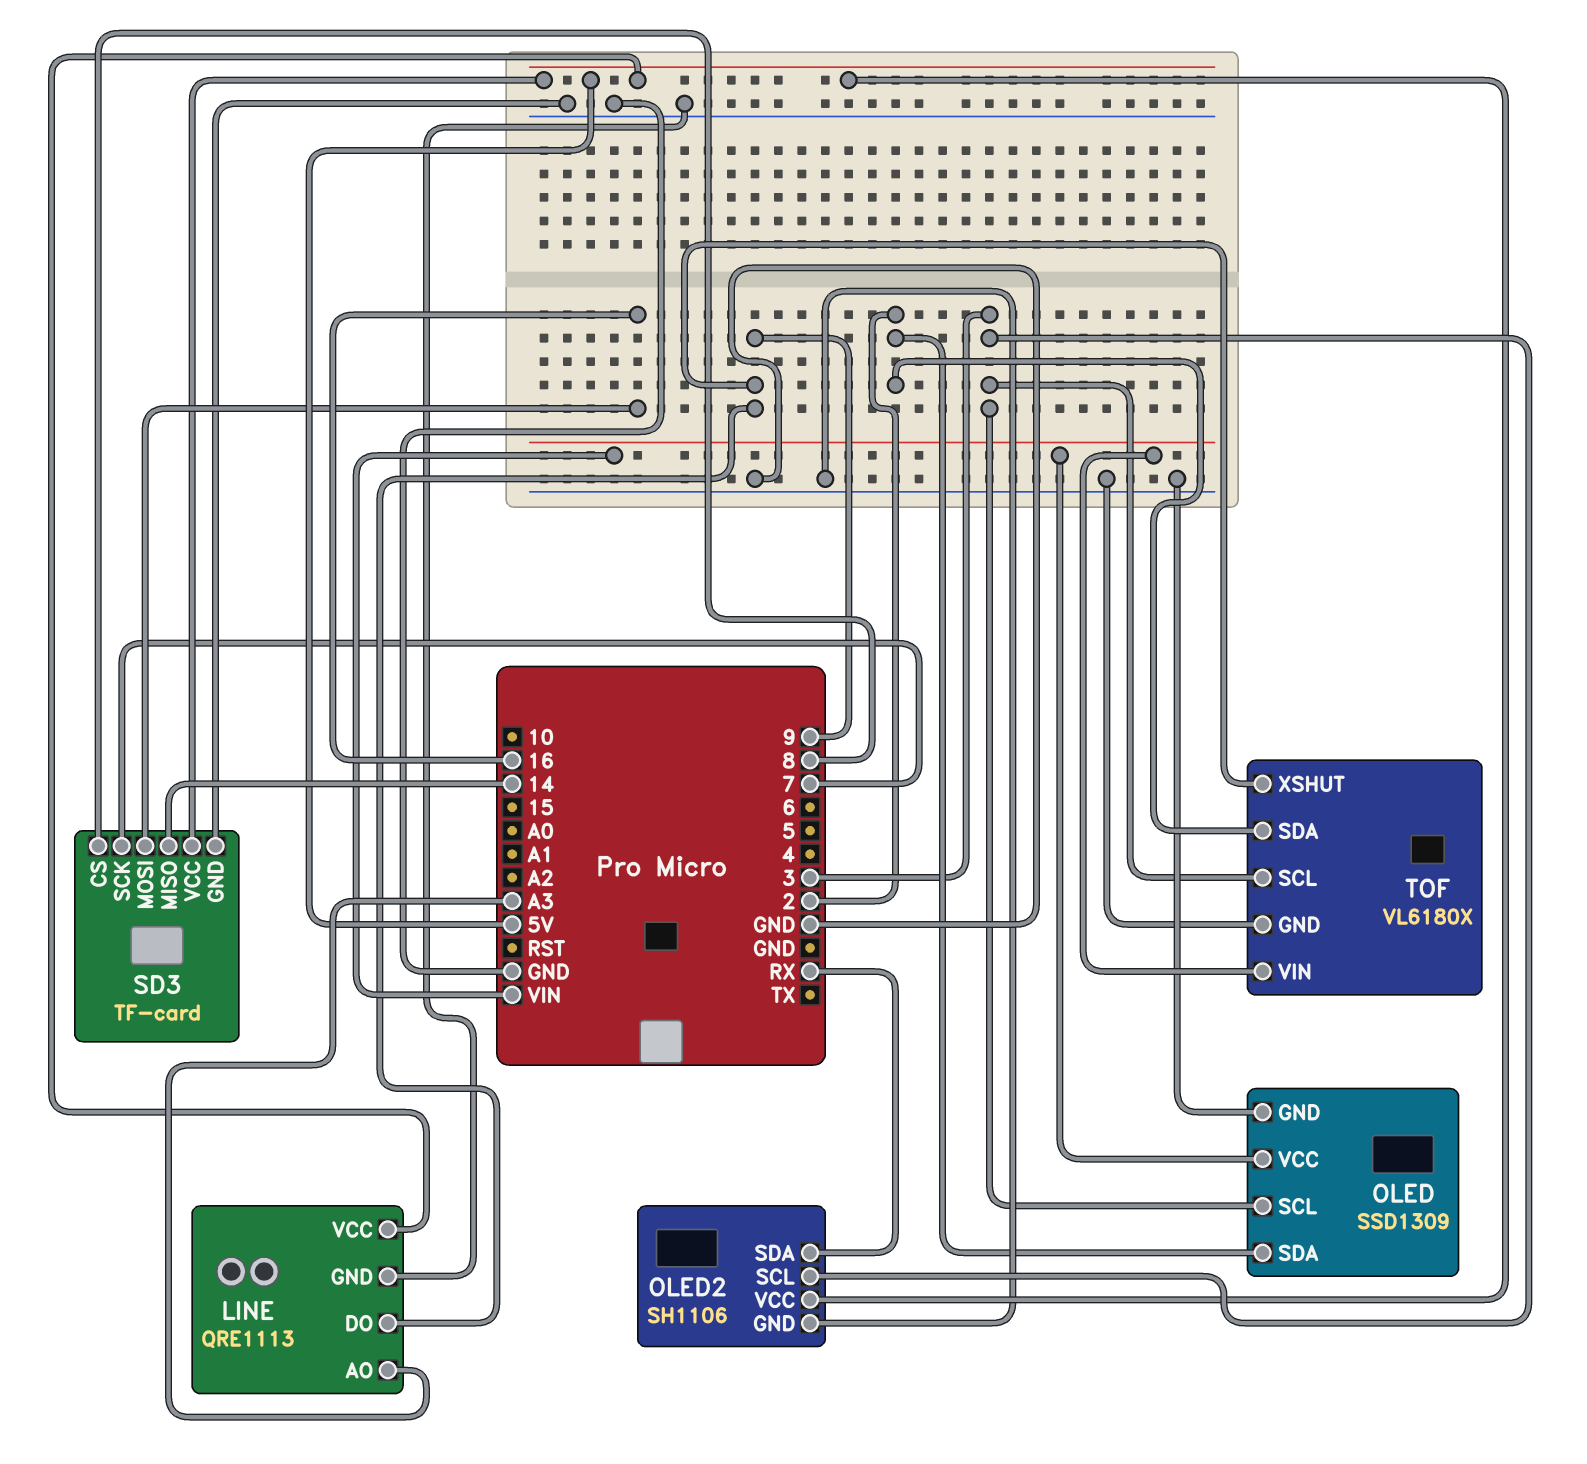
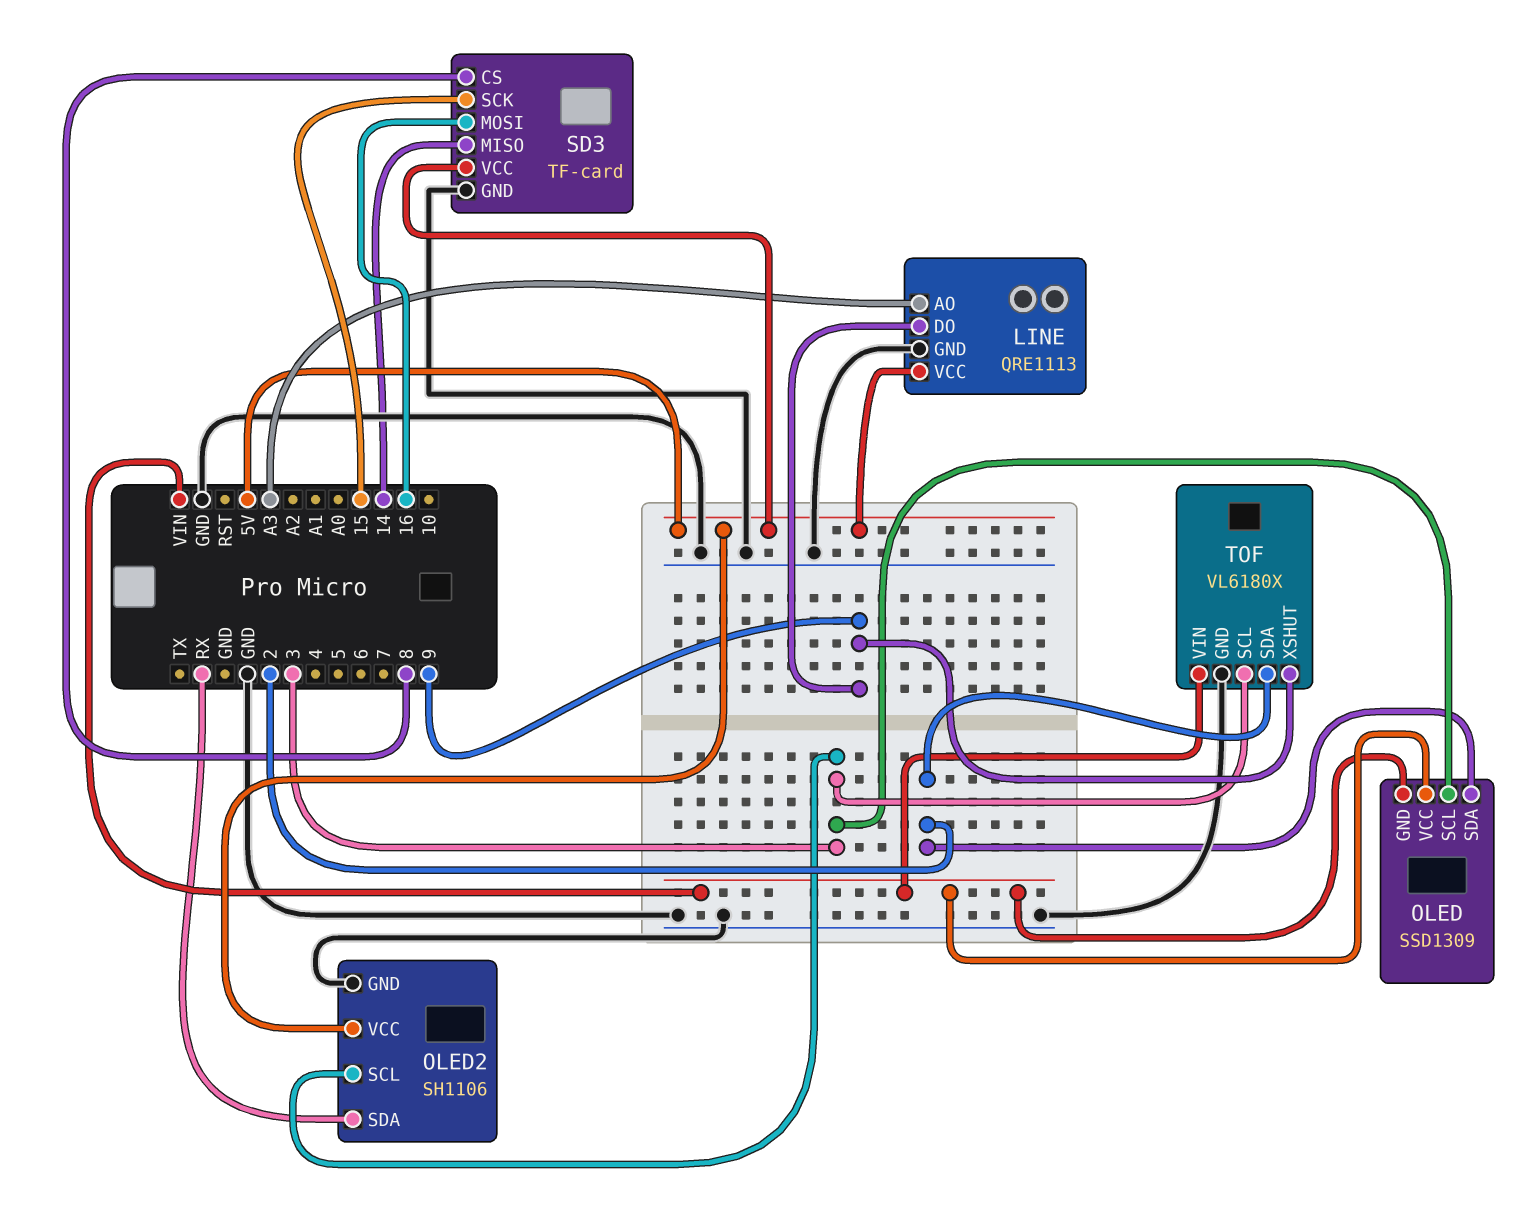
OLED pin GND: GND -> VIN
SD3 pin SCK: 7 -> 15

